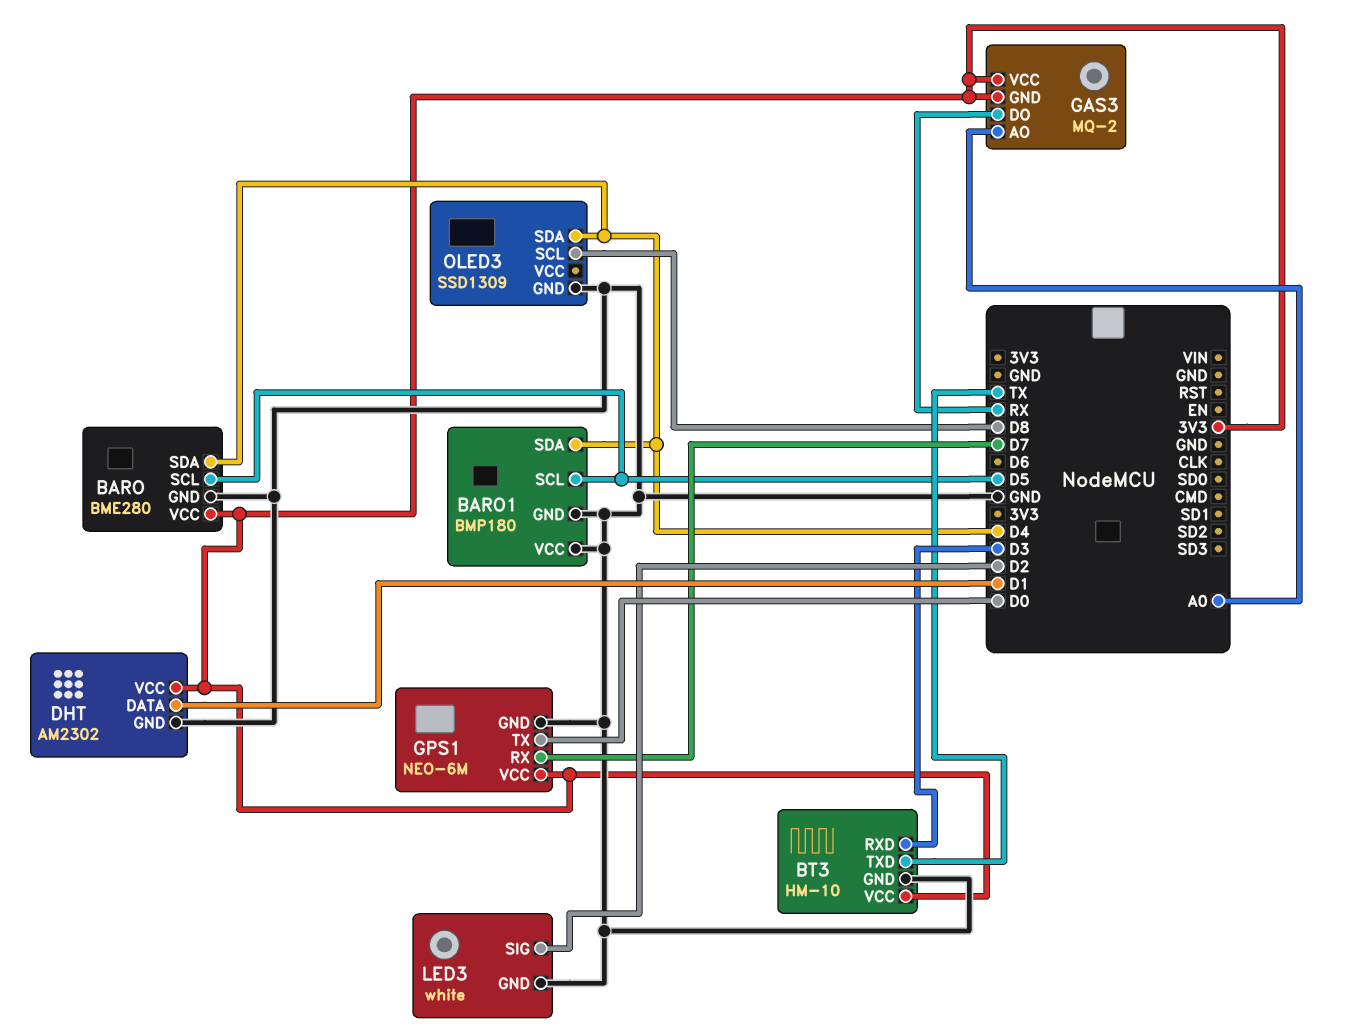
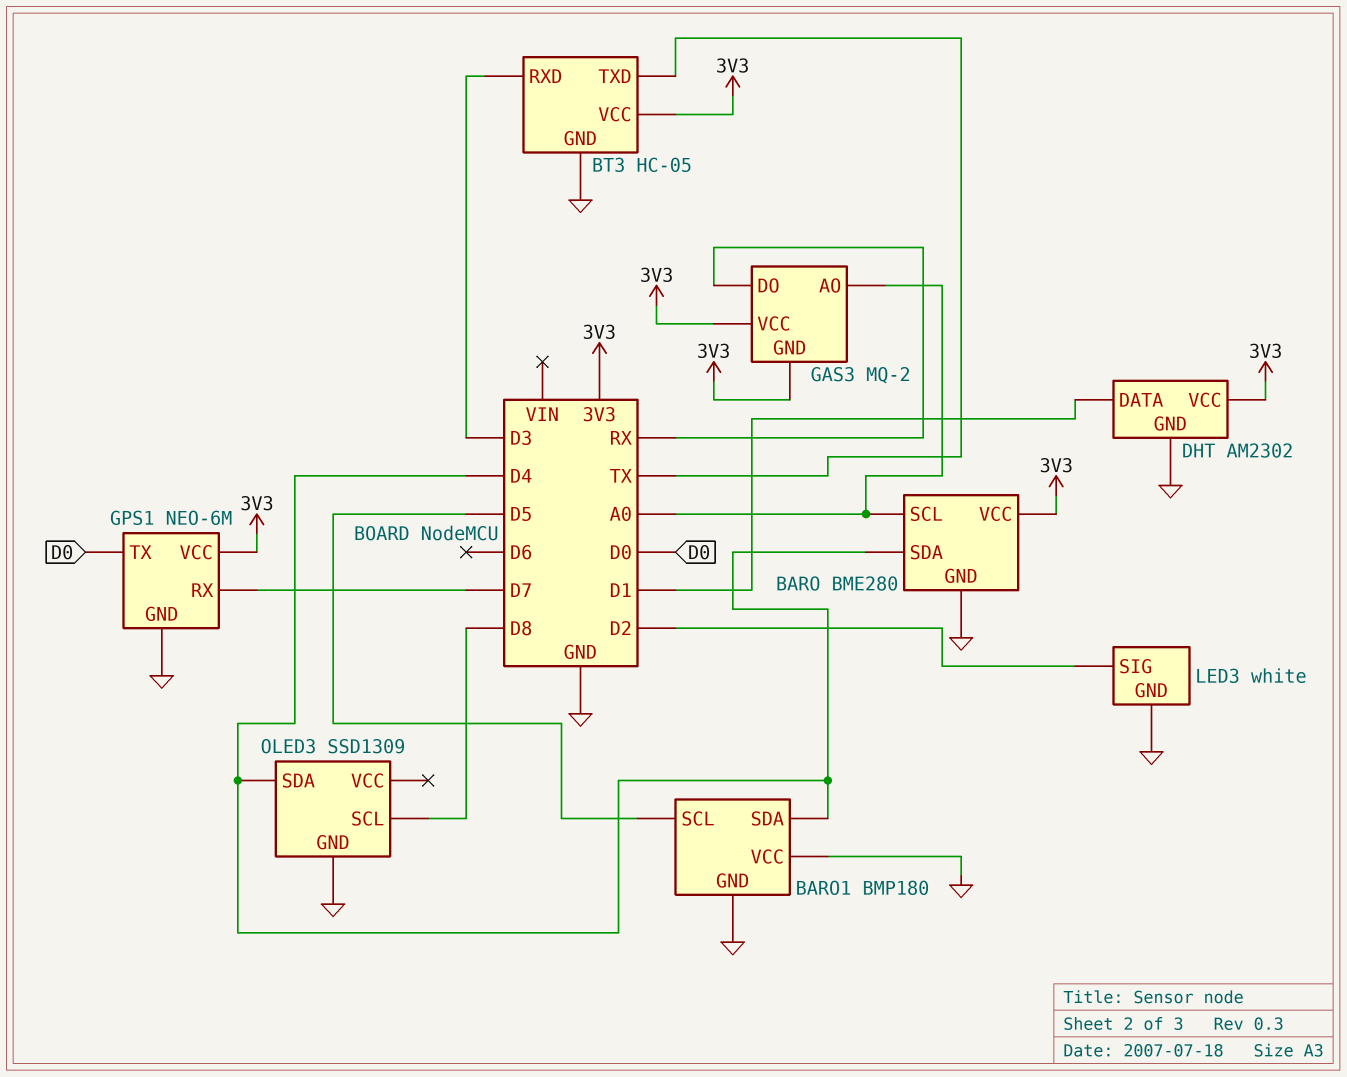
BARO pin SCL: D5 -> A0
BT3: HM-10 -> HC-05

